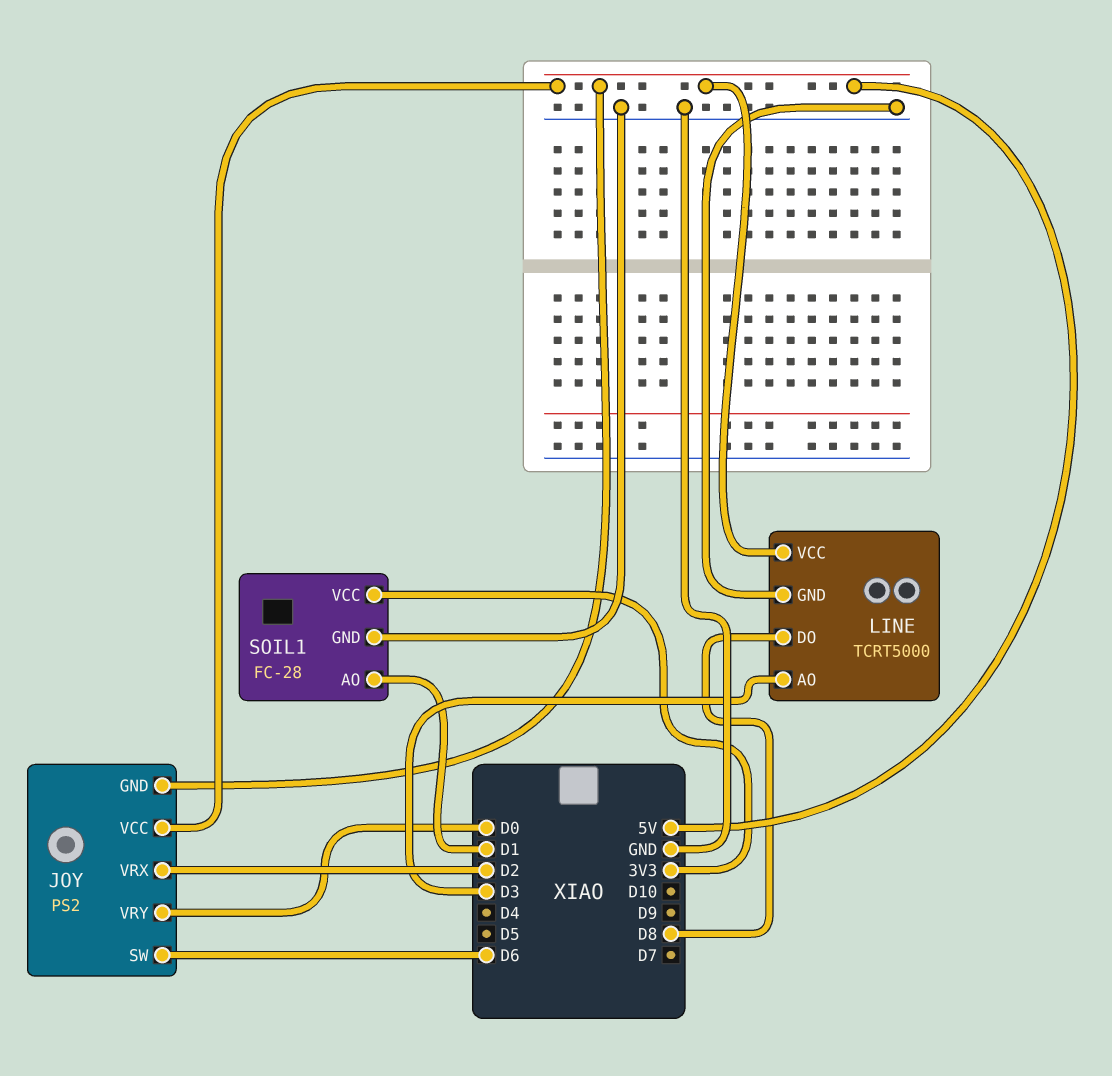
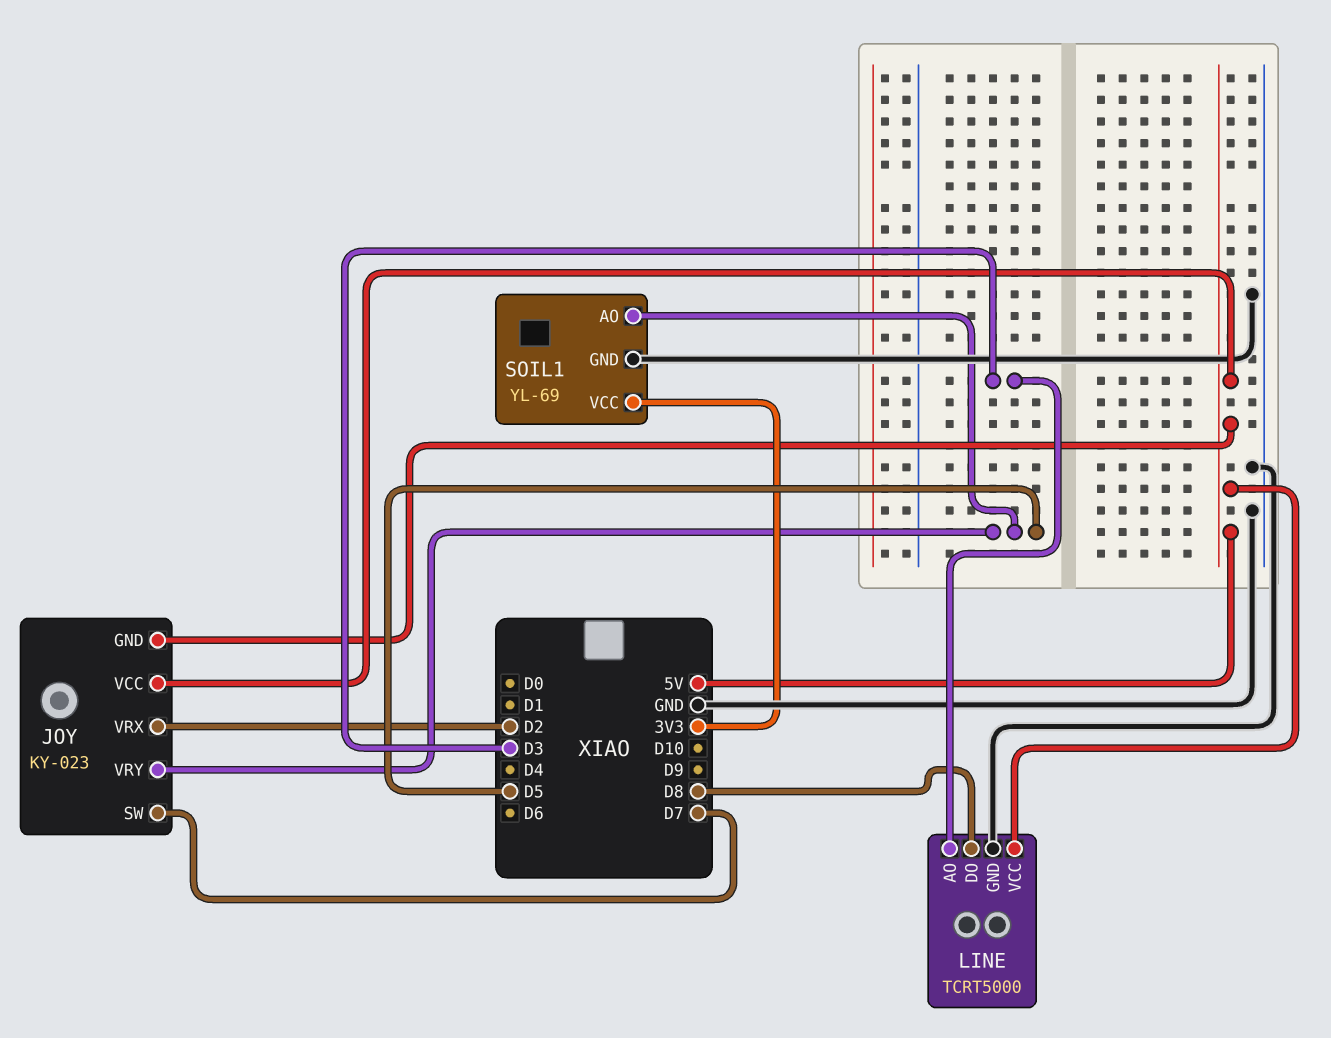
JOY: PS2 -> KY-023
JOY pin SW: D6 -> D7
JOY pin VRY: D0 -> D5
SOIL1: FC-28 -> YL-69
SOIL1 pin AO: D1 -> D5

